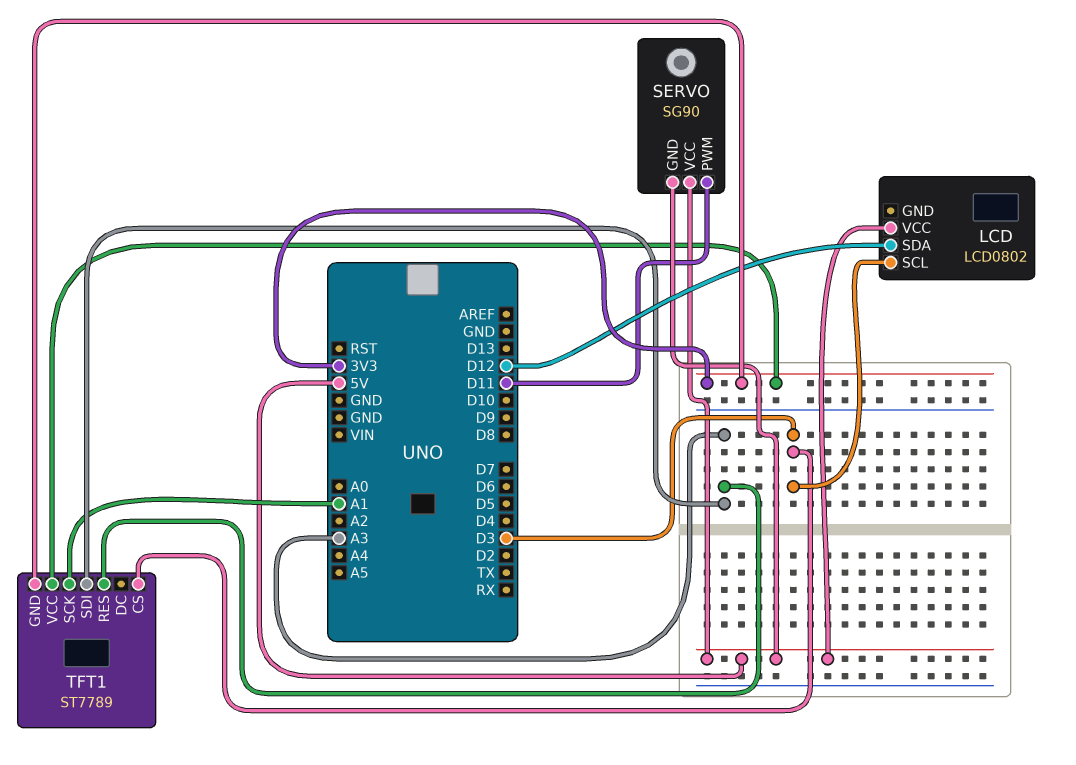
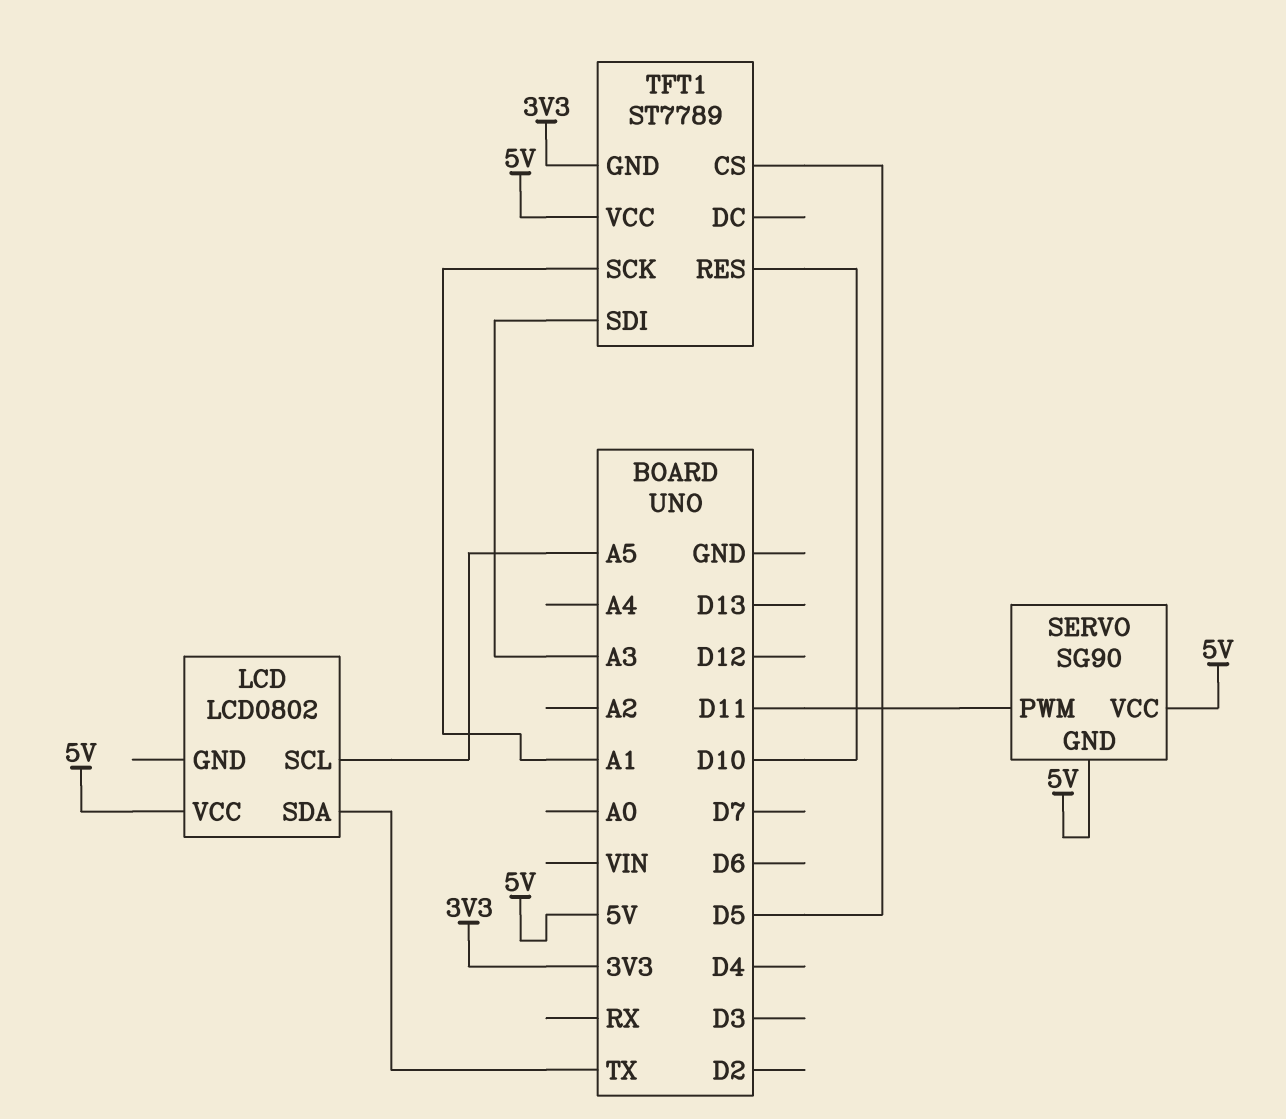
LCD pin SCL: D3 -> A5
LCD pin SDA: D12 -> TX
TFT1 pin CS: D3 -> D5
TFT1 pin RES: A3 -> D10
TFT1 pin VCC: 3V3 -> 5V

